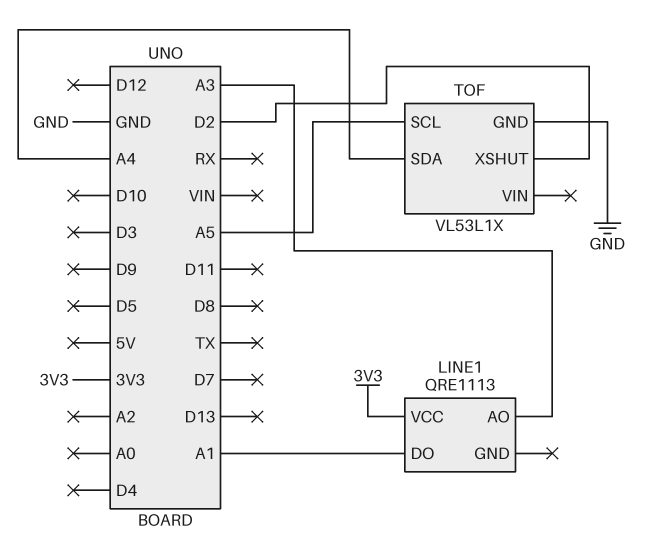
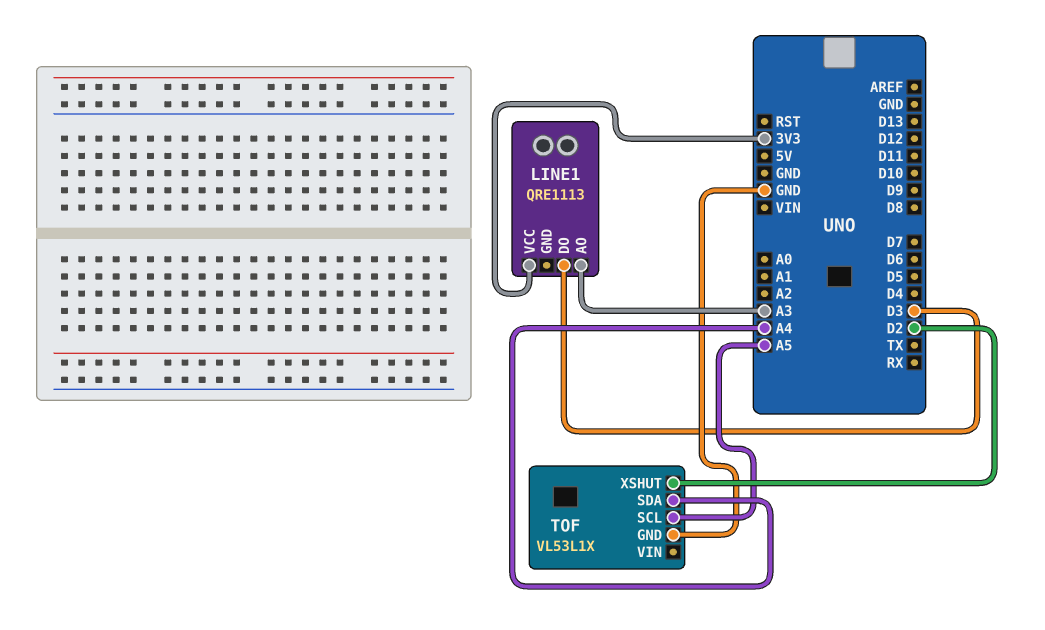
LINE1 pin DO: A1 -> D3

